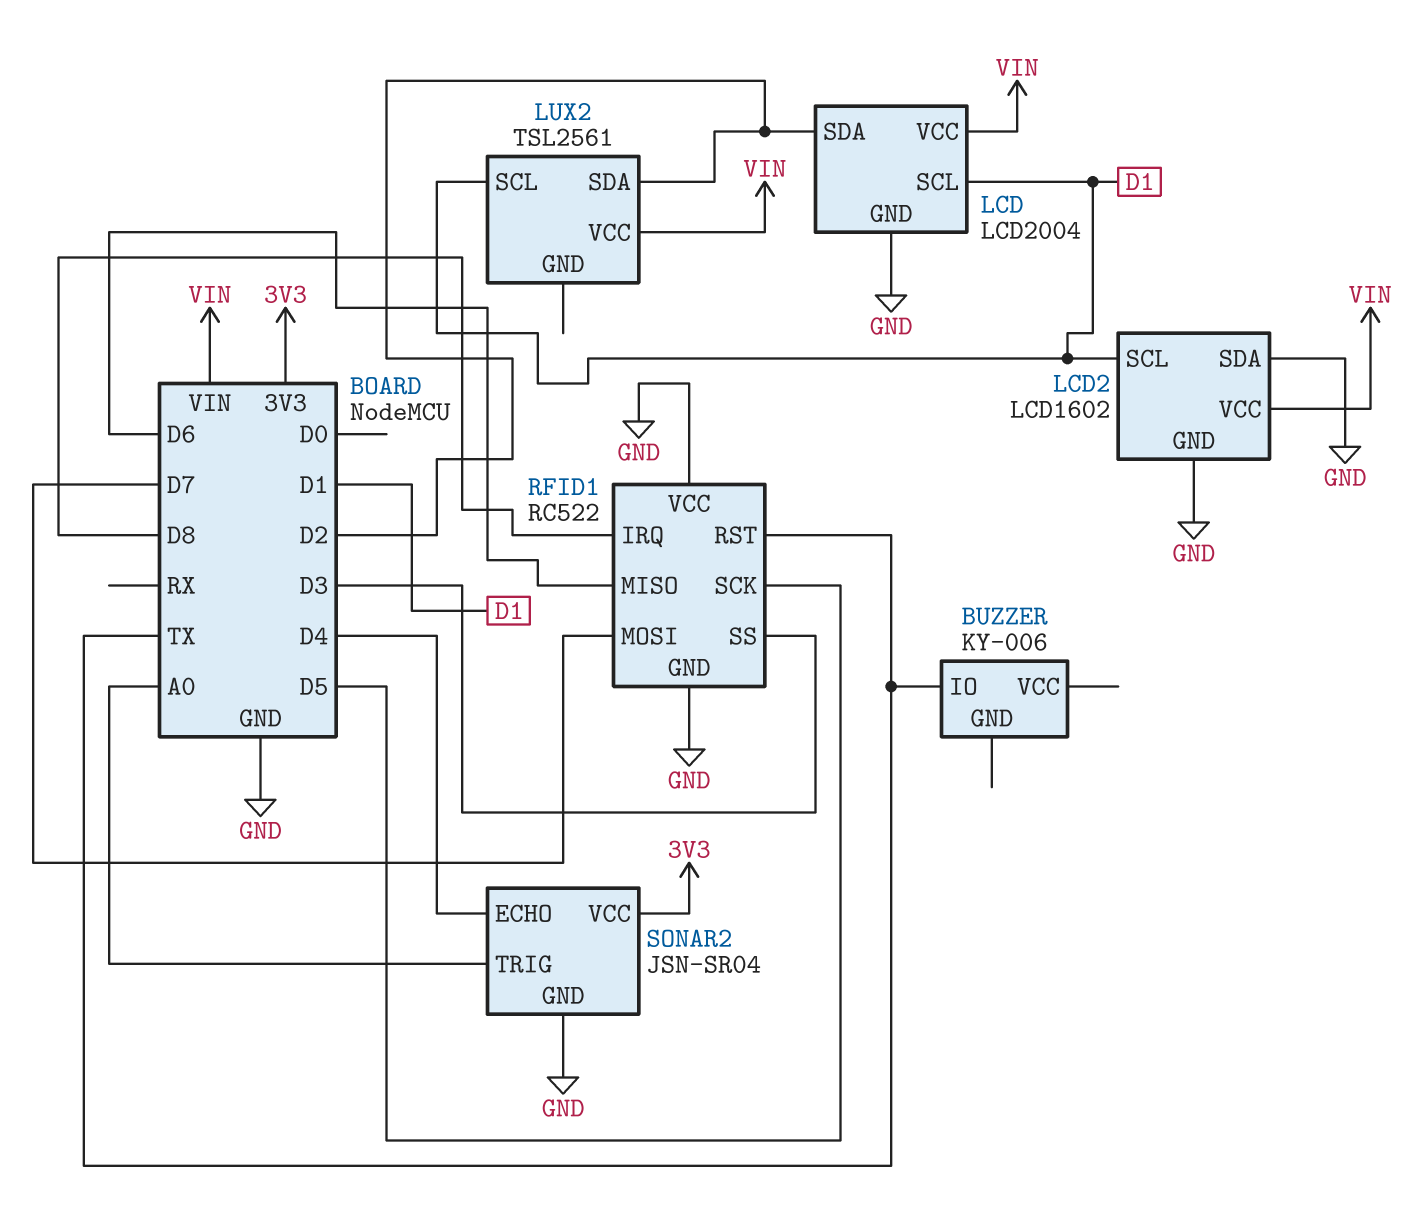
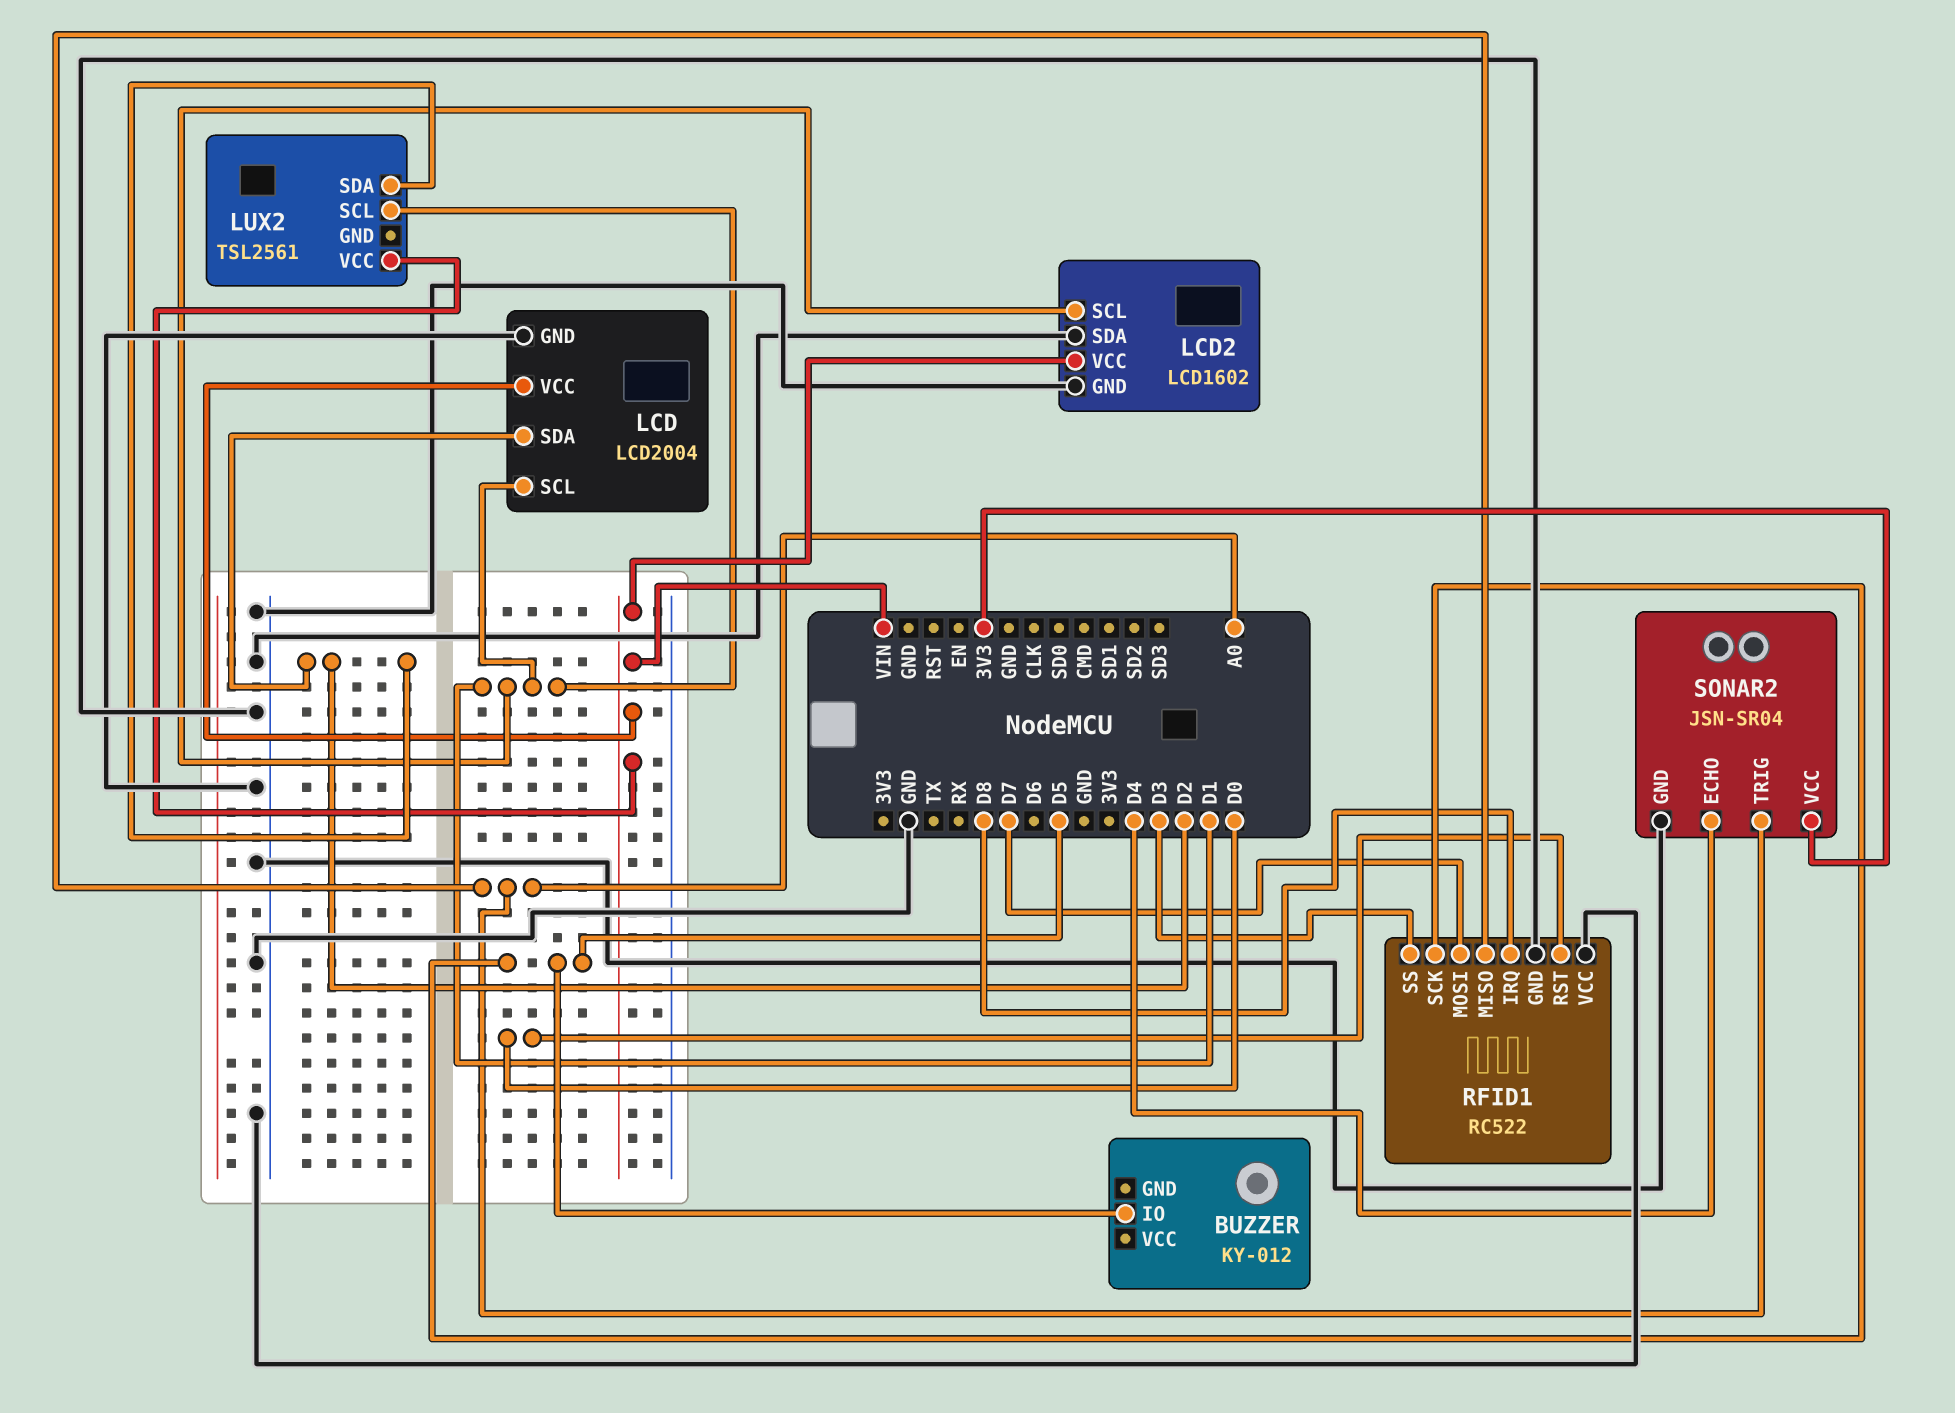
BUZZER: KY-006 -> KY-012
BUZZER pin IO: TX -> D5
RFID1 pin MISO: D6 -> A0
RFID1 pin RST: TX -> D0

